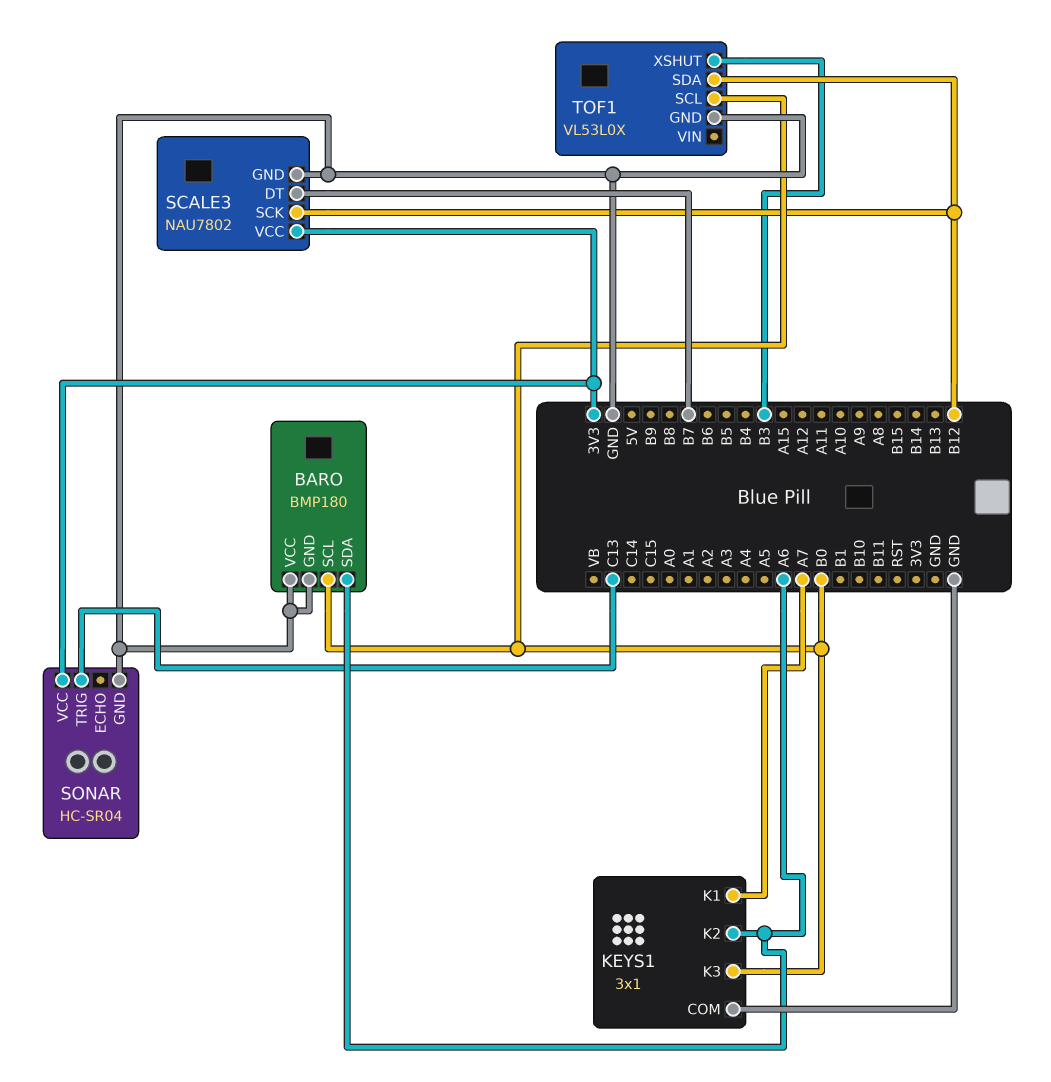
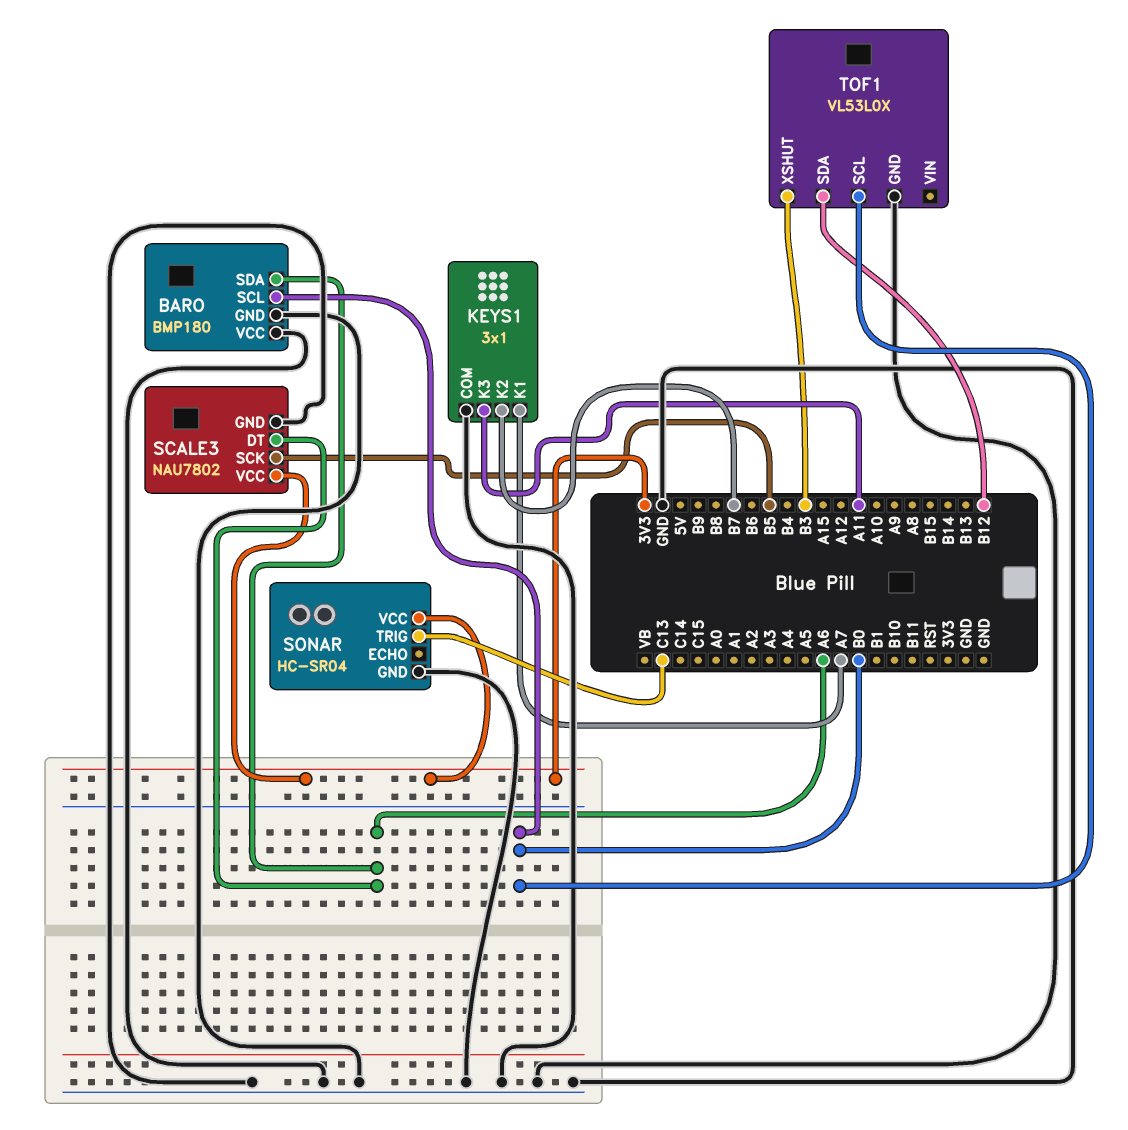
KEYS1 pin K2: A6 -> B7
KEYS1 pin K3: B0 -> A11
SCALE3 pin DT: B7 -> A6
SCALE3 pin SCK: B12 -> B5

